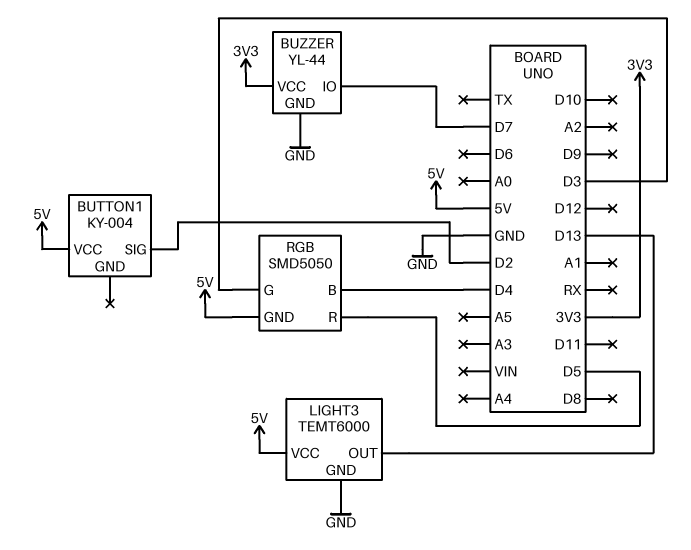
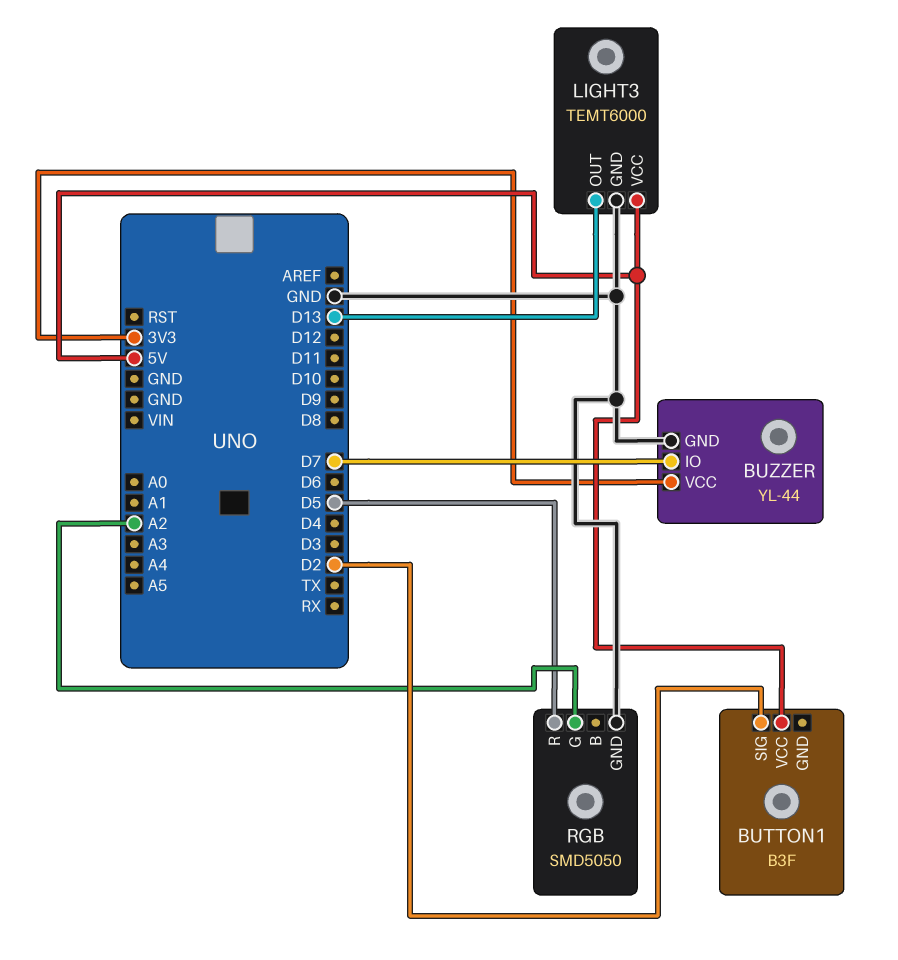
BUTTON1: KY-004 -> B3F
RGB pin B: D4 -> none
RGB pin G: D3 -> A2
RGB pin GND: 5V -> GND

